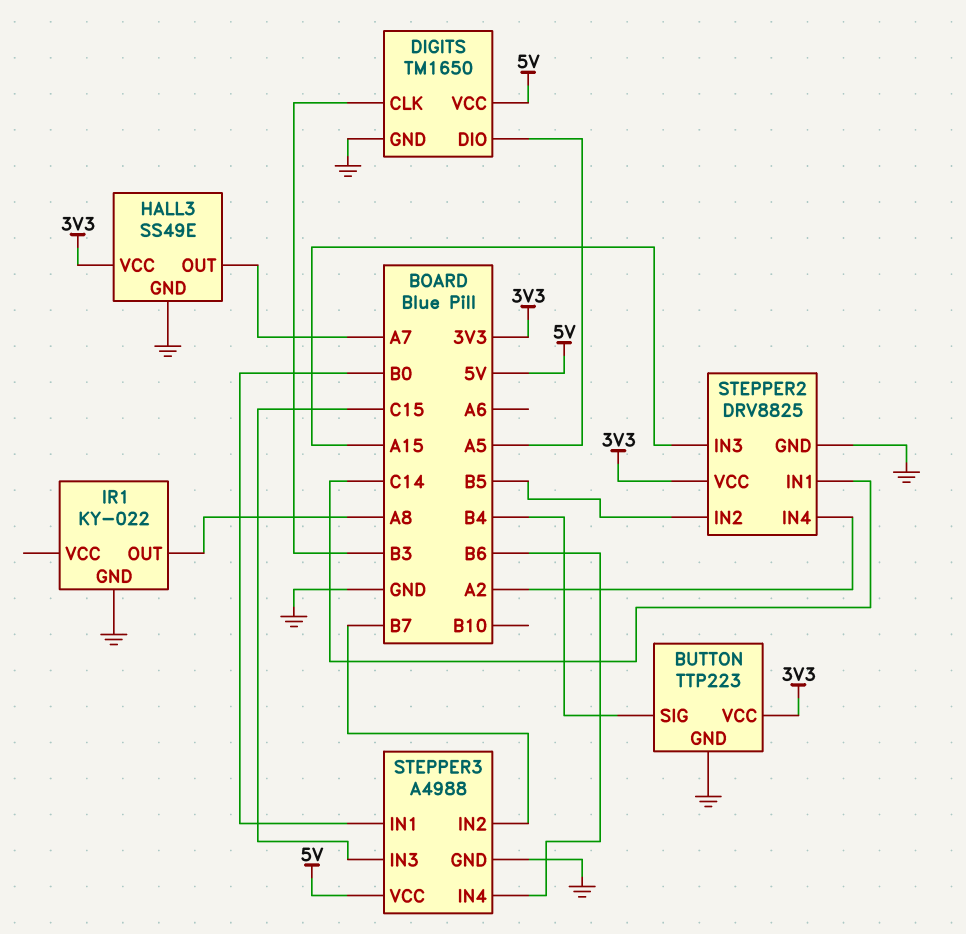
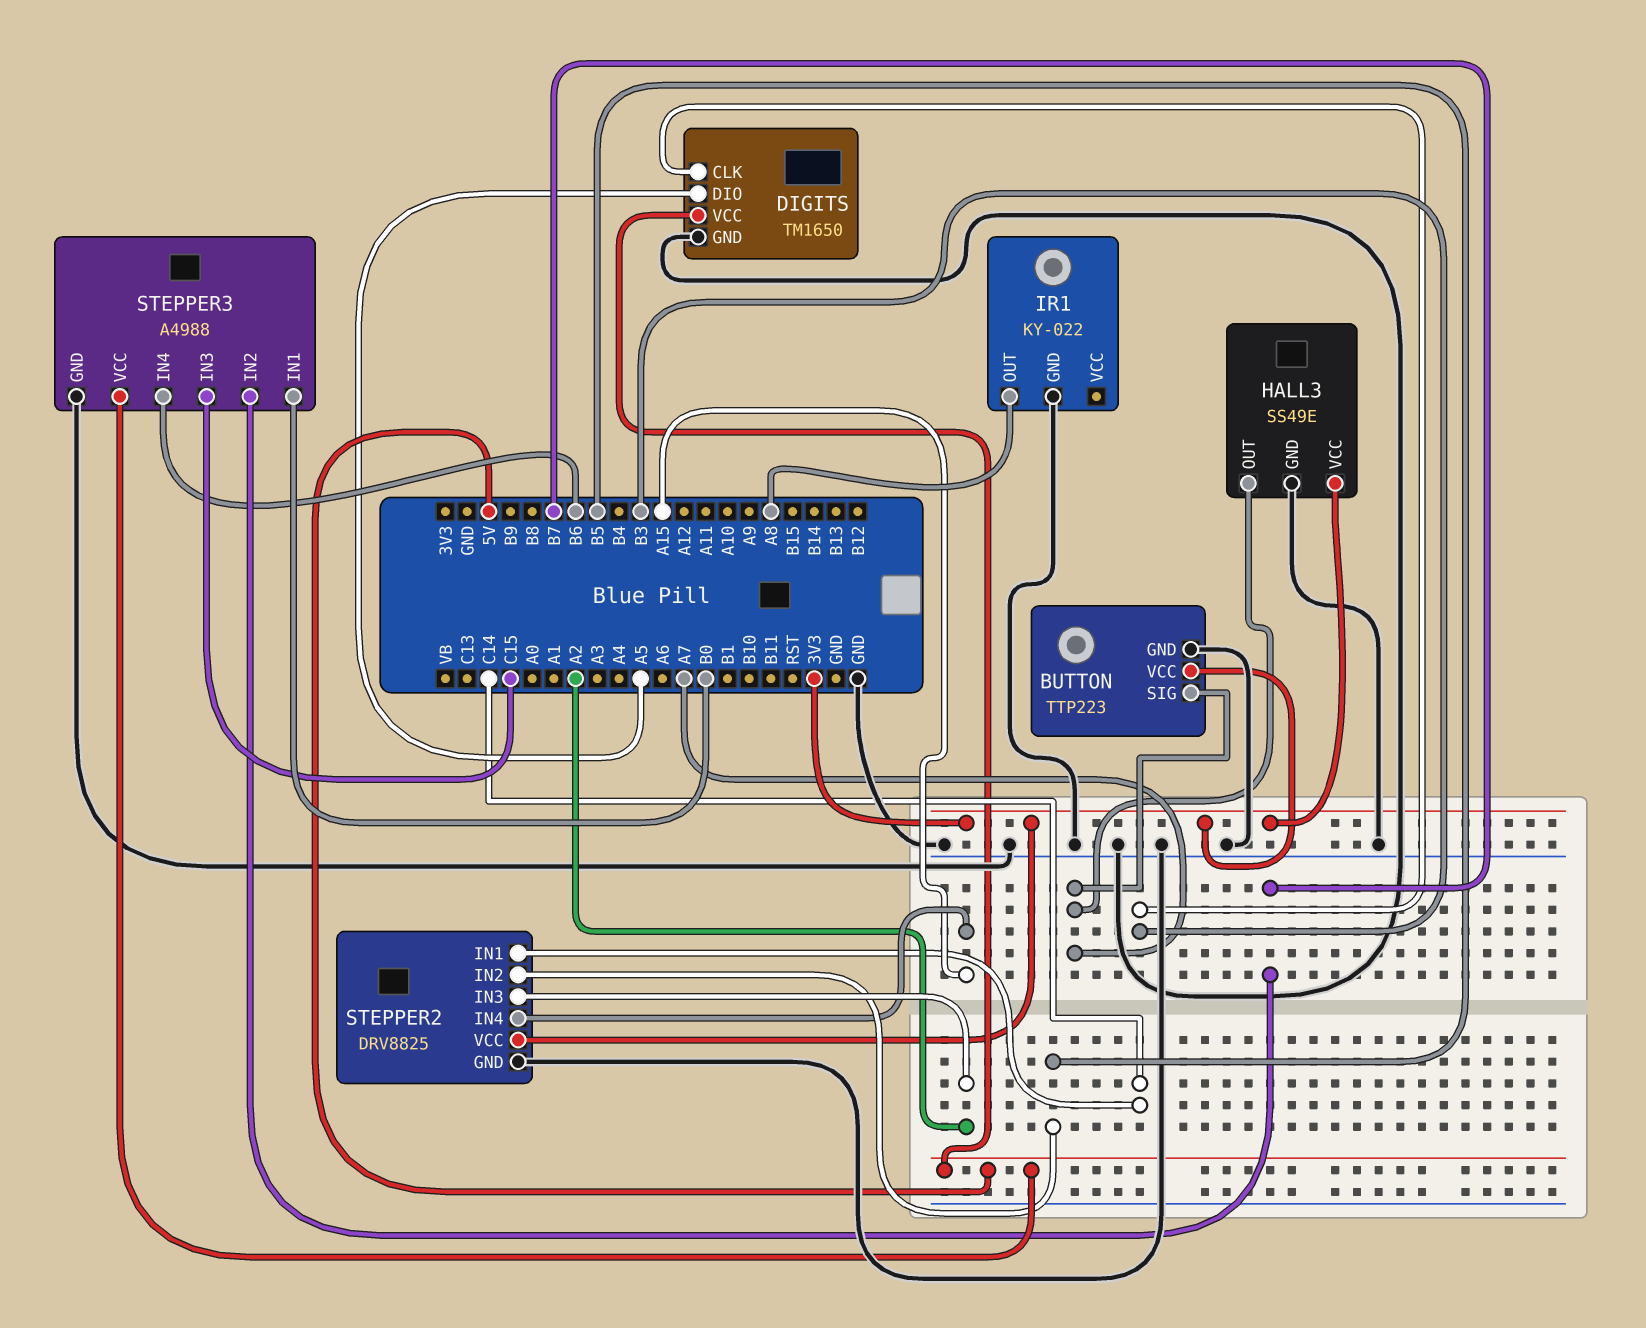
BUTTON pin SIG: B4 -> A7
STEPPER2 pin IN3: A15 -> A2
STEPPER2 pin IN4: A2 -> A15

